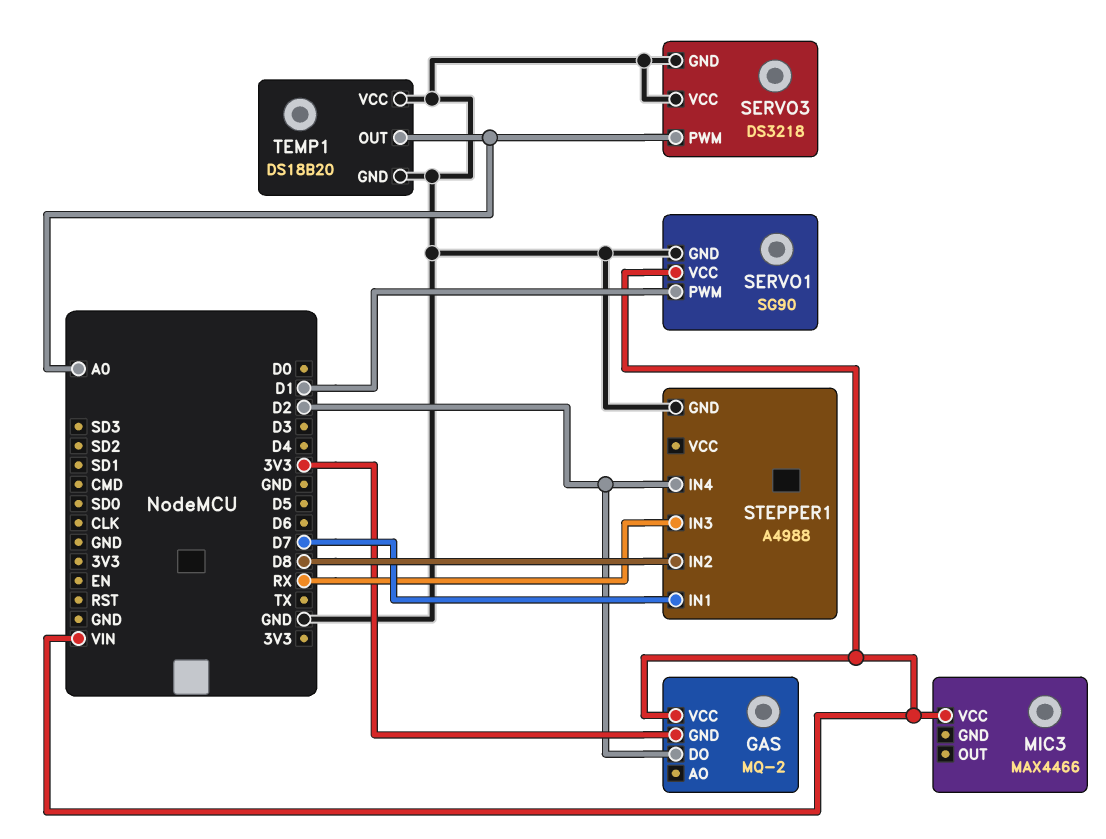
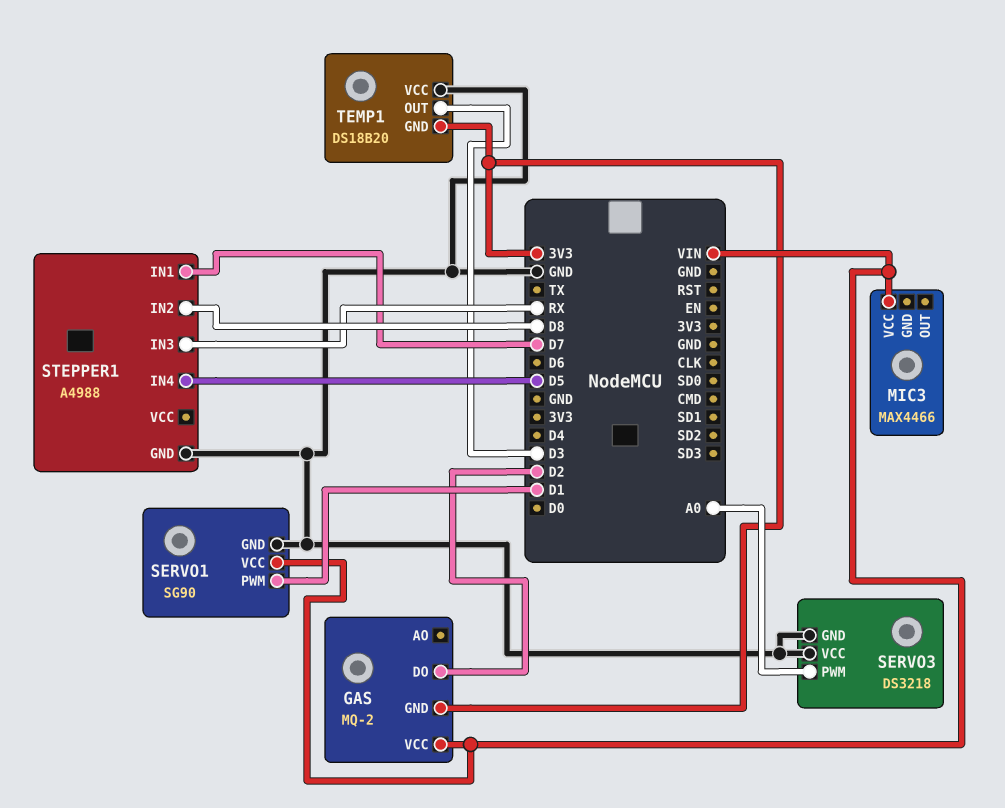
STEPPER1 pin IN4: D2 -> D5
TEMP1 pin GND: GND -> 3V3
TEMP1 pin OUT: A0 -> D3

